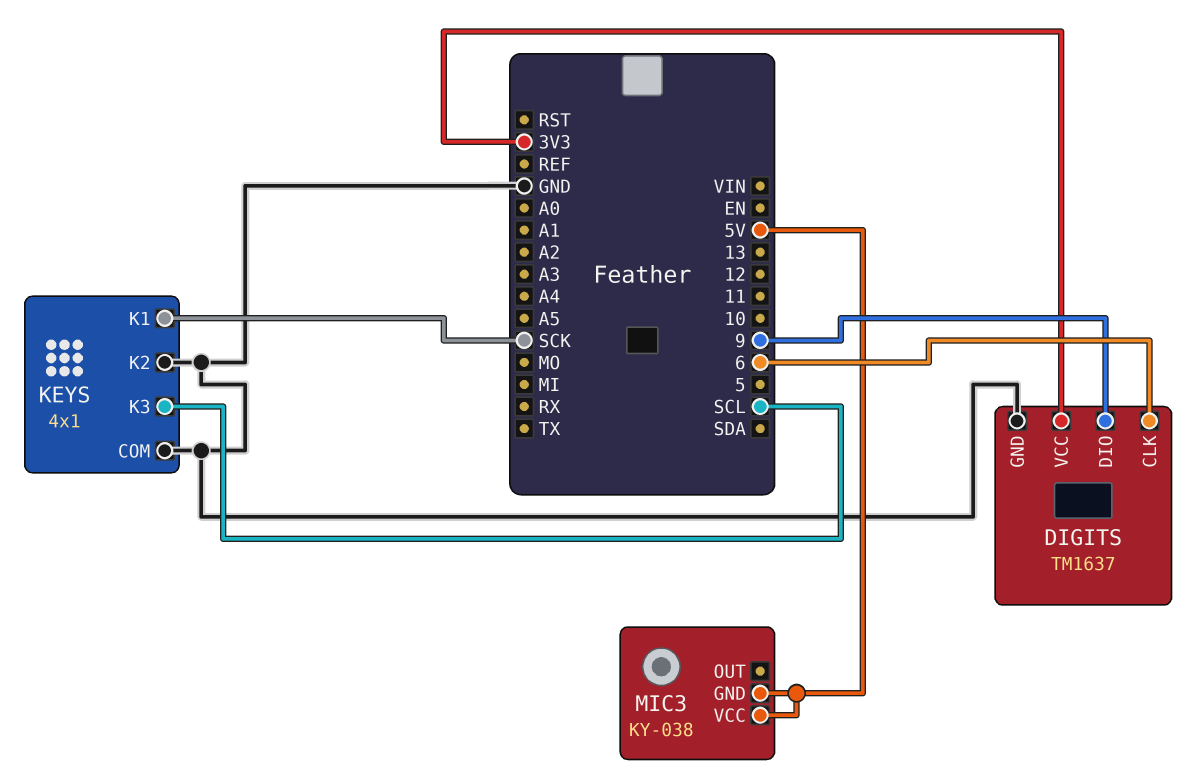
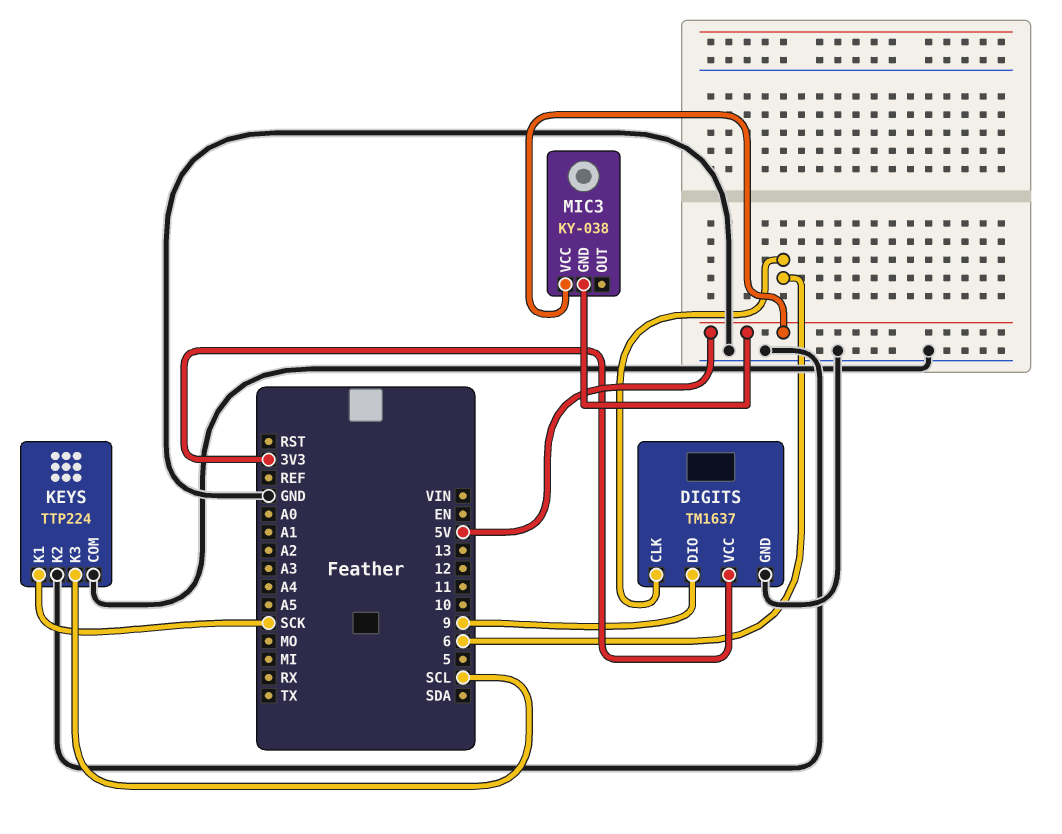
KEYS: 4x1 -> TTP224

